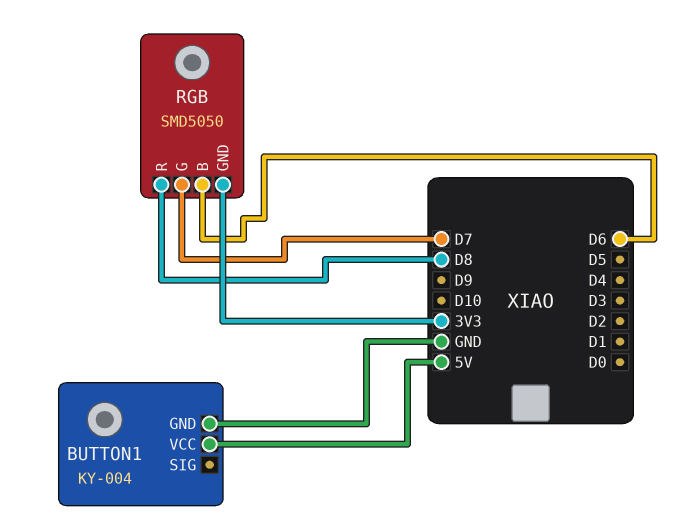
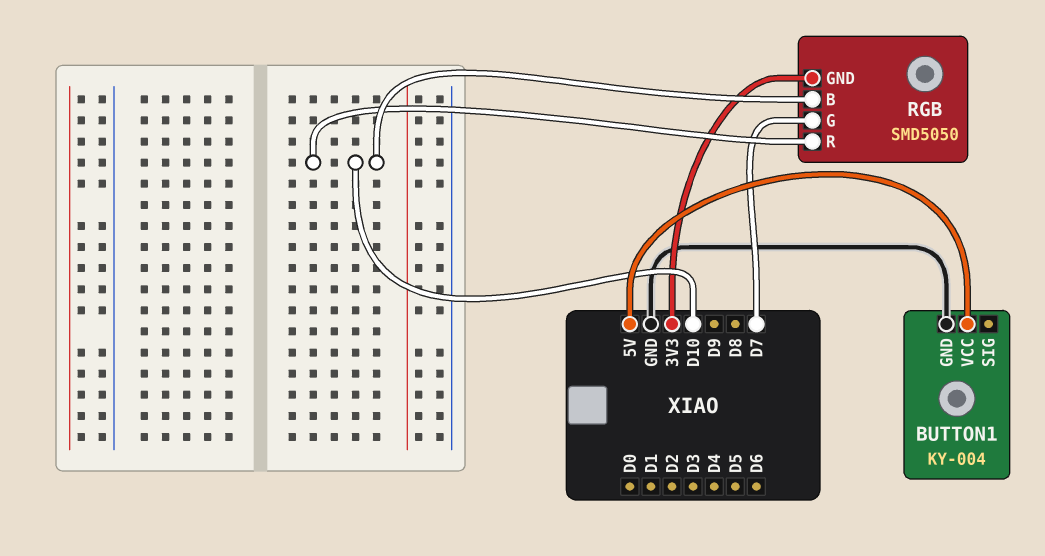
RGB pin B: D6 -> D10
RGB pin R: D8 -> D10

